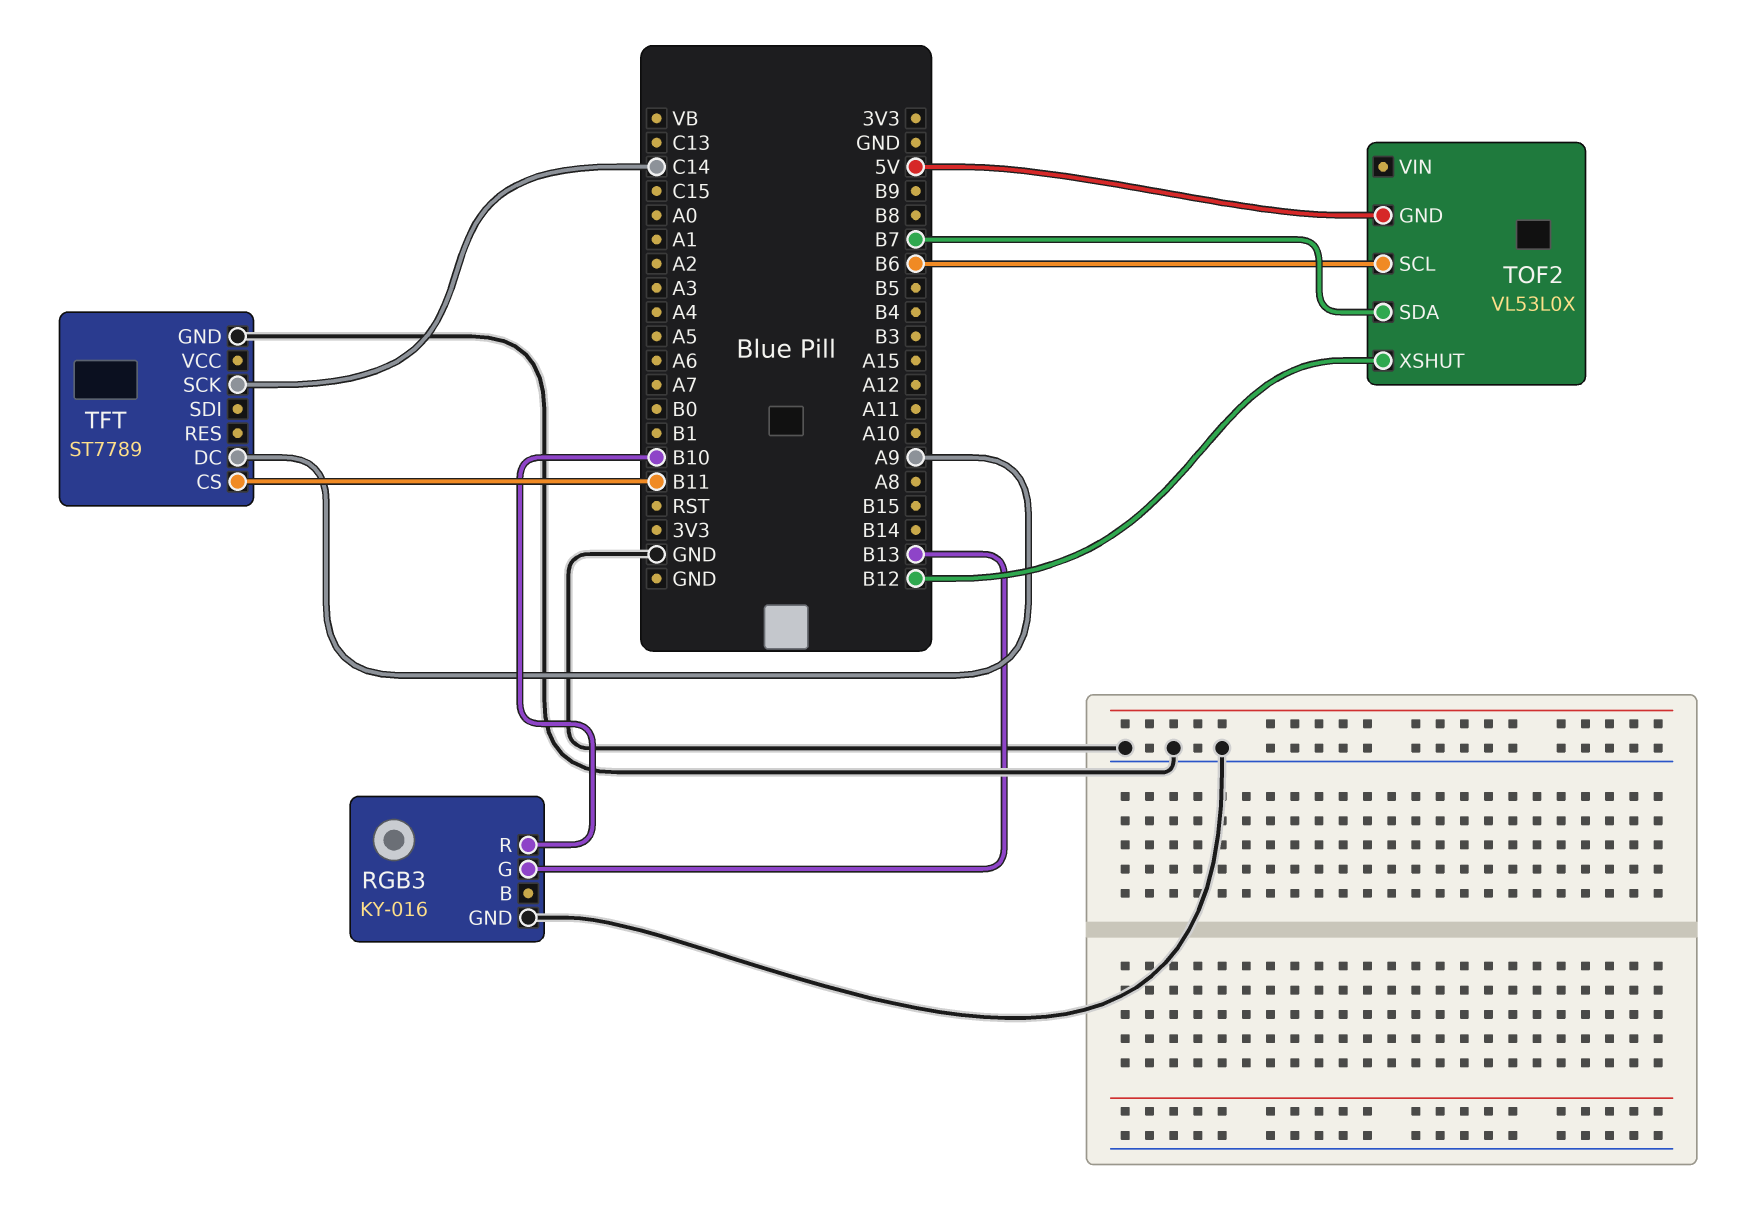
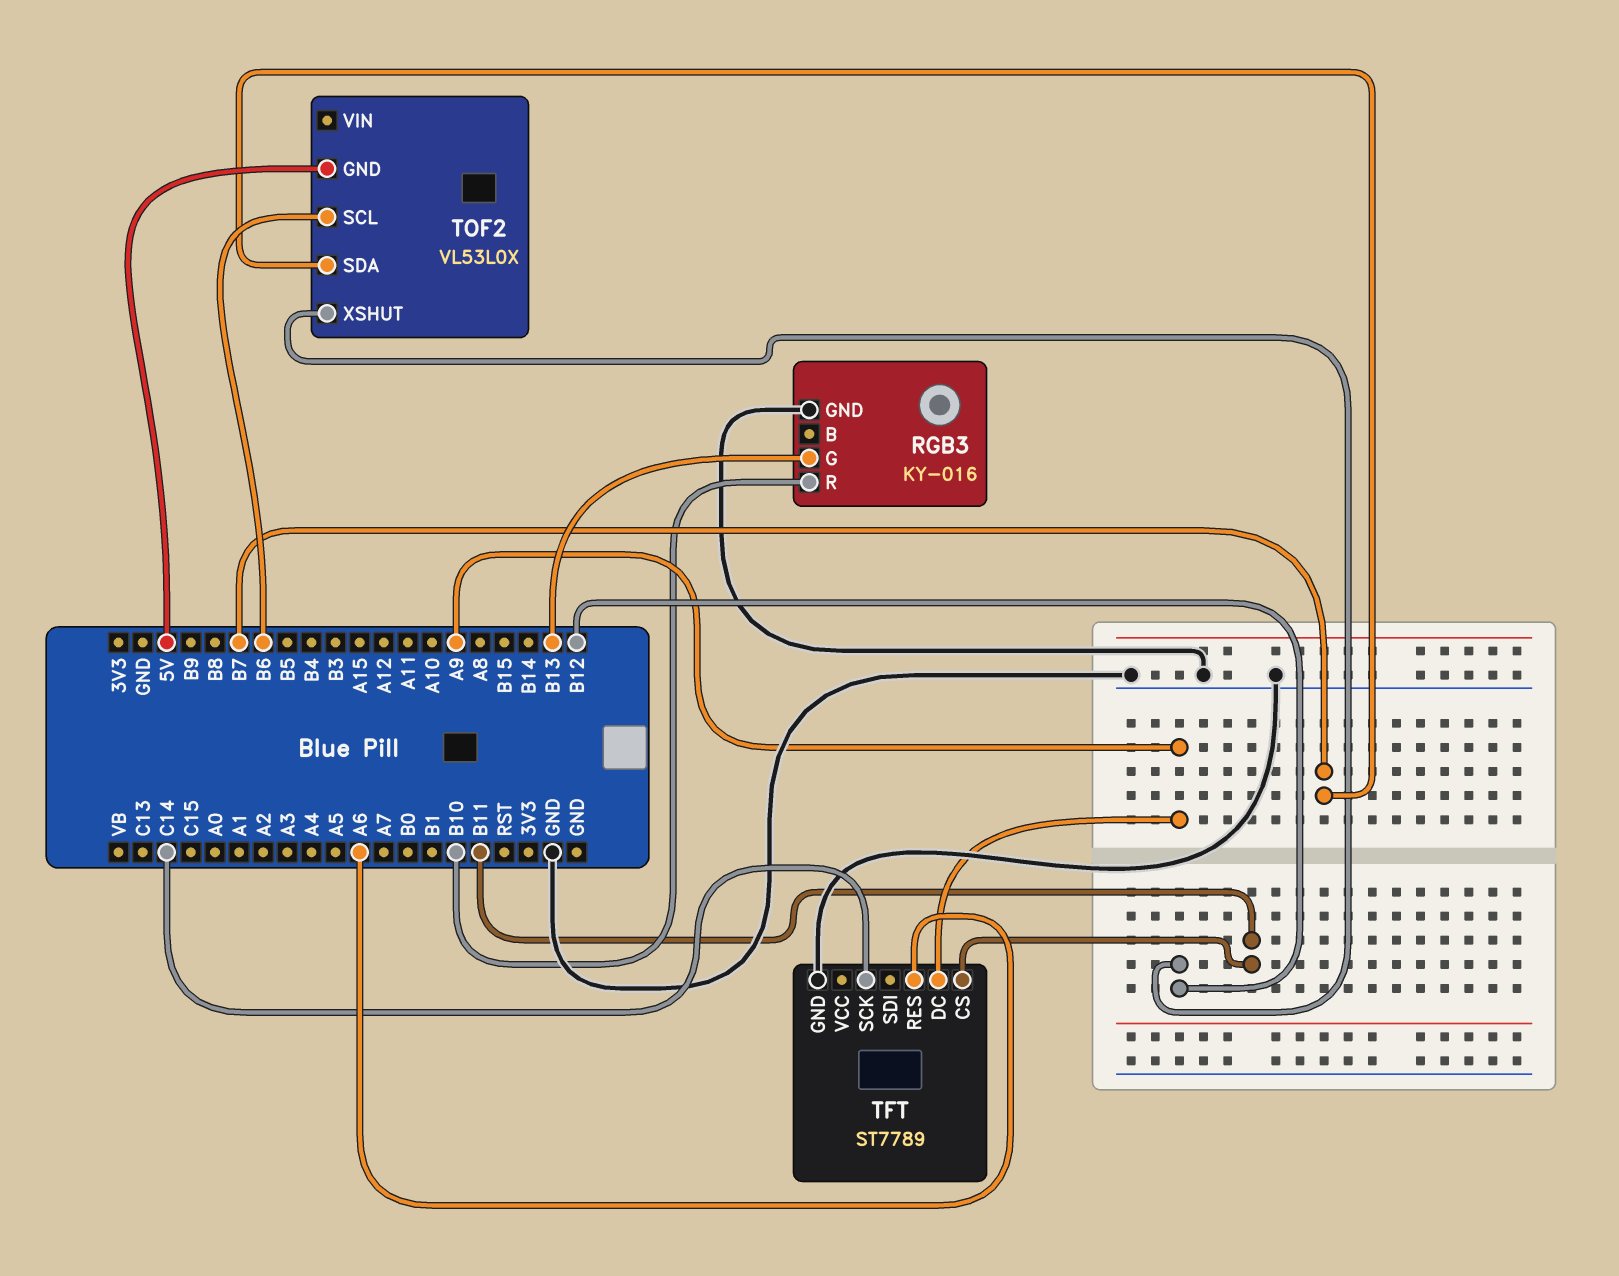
TFT pin RES: none -> A6

